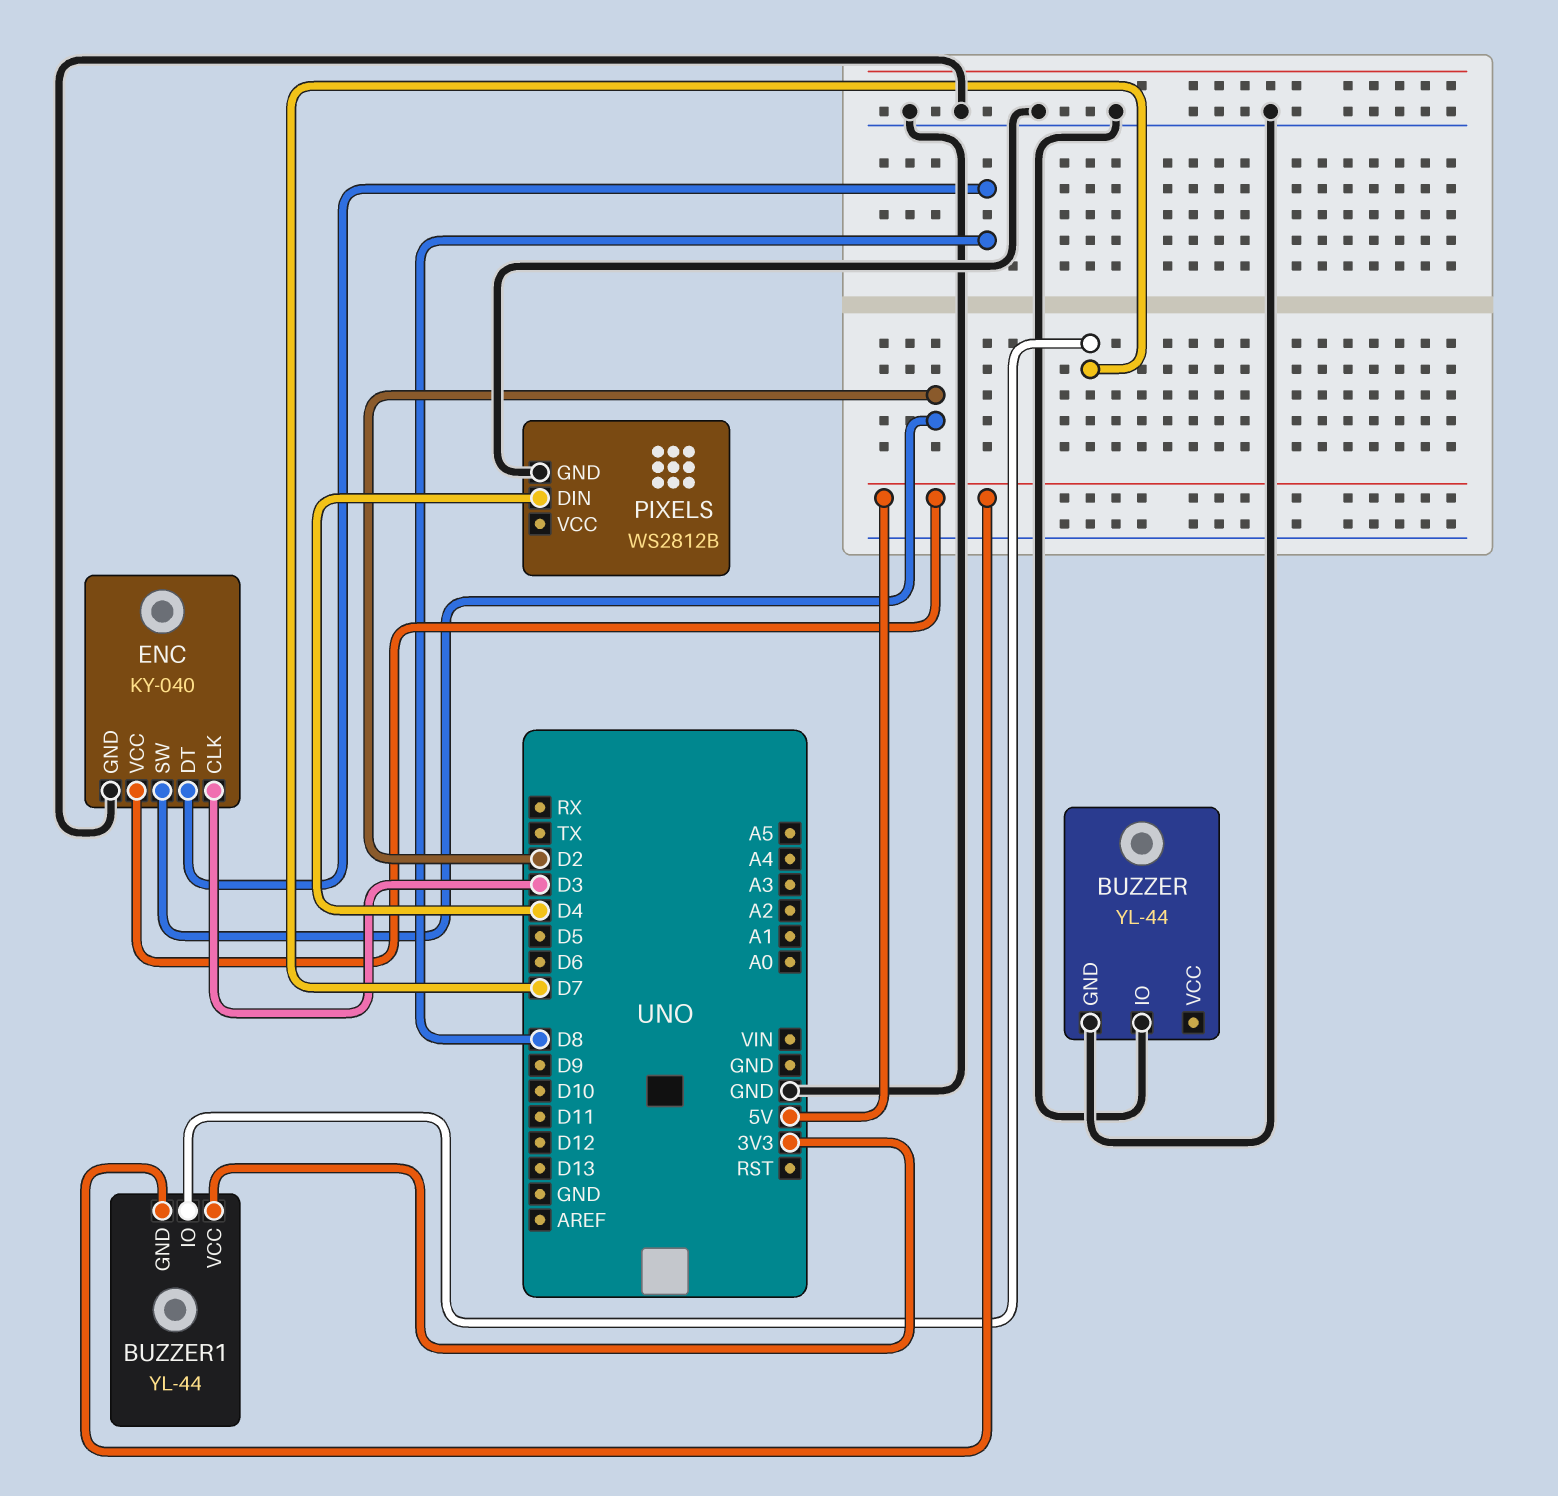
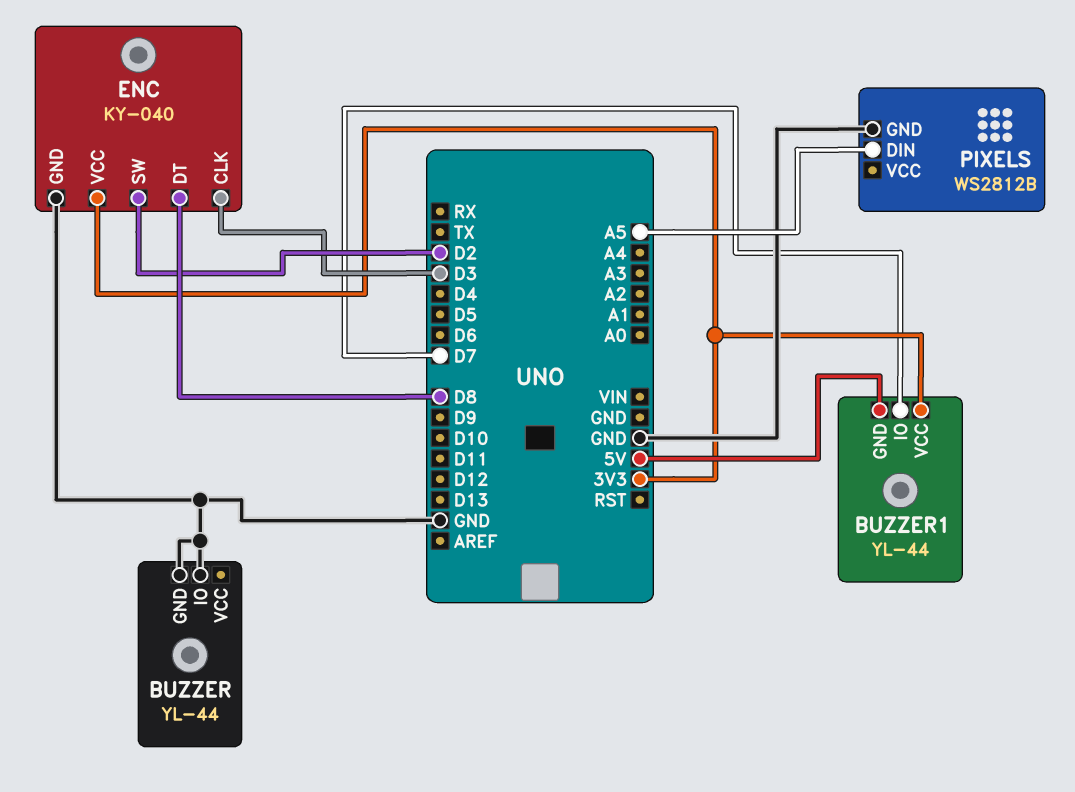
ENC pin VCC: 5V -> 3V3
PIXELS pin DIN: D4 -> A5

